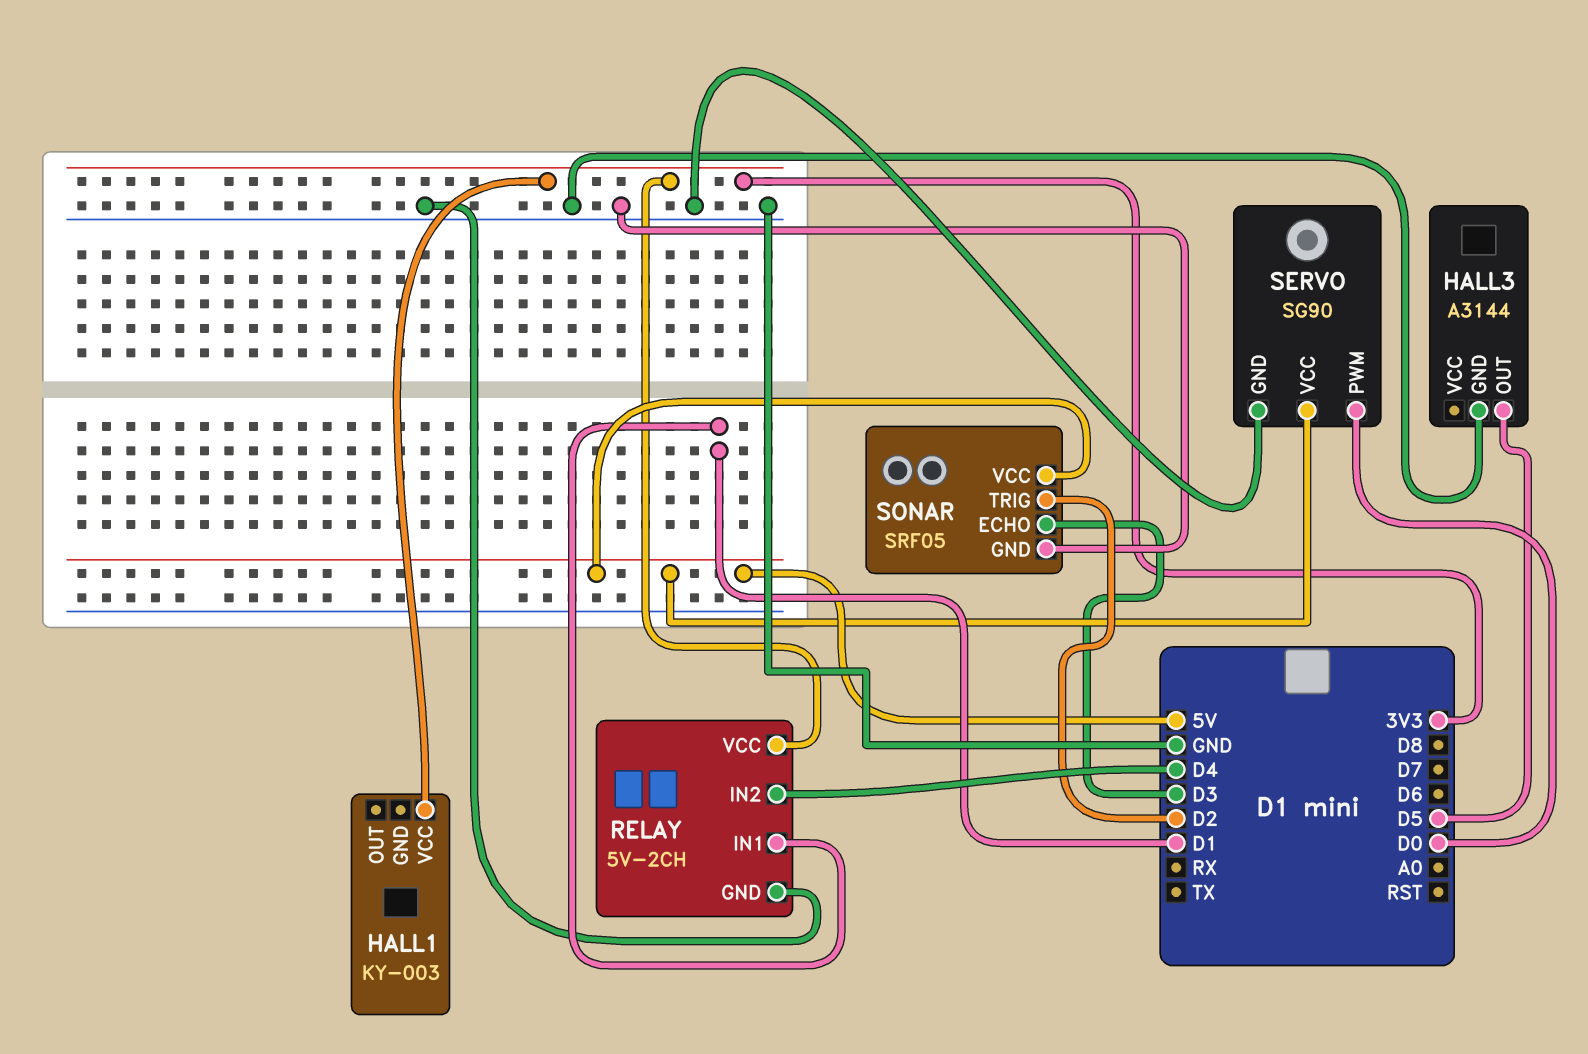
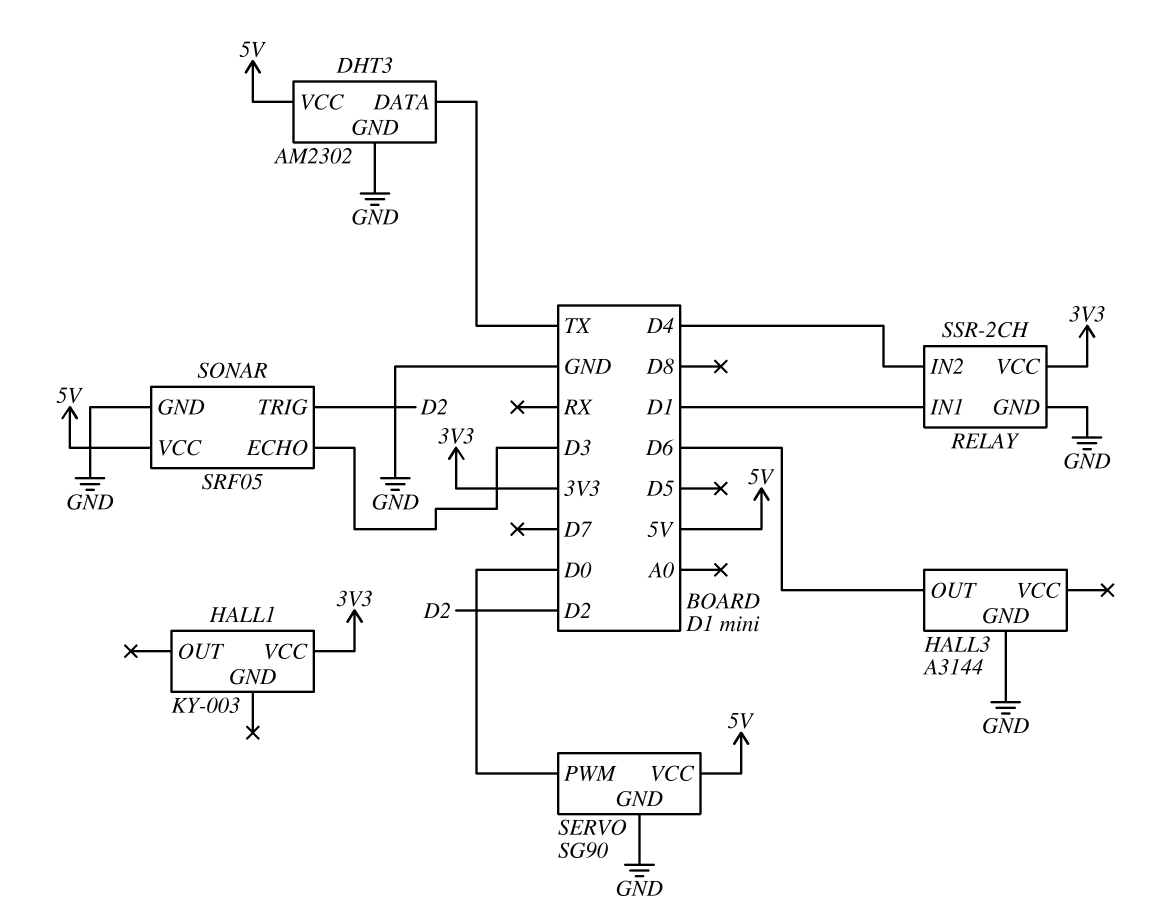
DHT3: none -> AM2302
DHT3 pin DATA: none -> TX
DHT3 pin GND: none -> GND
DHT3 pin VCC: none -> 5V
HALL3 pin OUT: D5 -> D6
RELAY: 5V-2CH -> SSR-2CH

